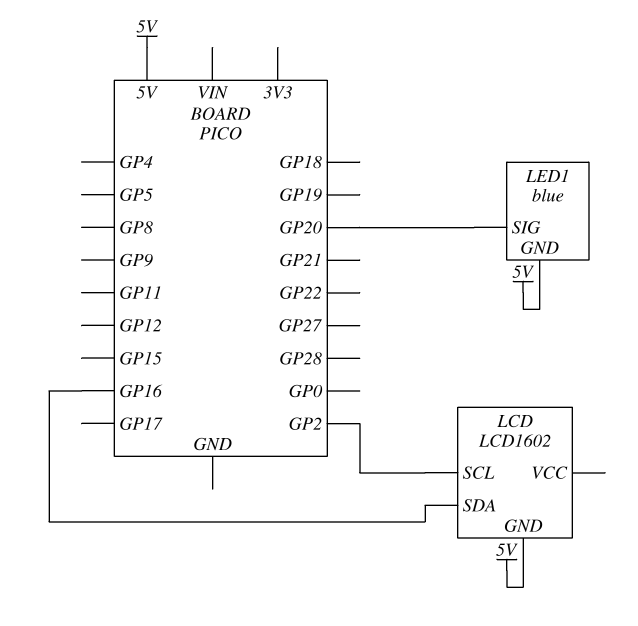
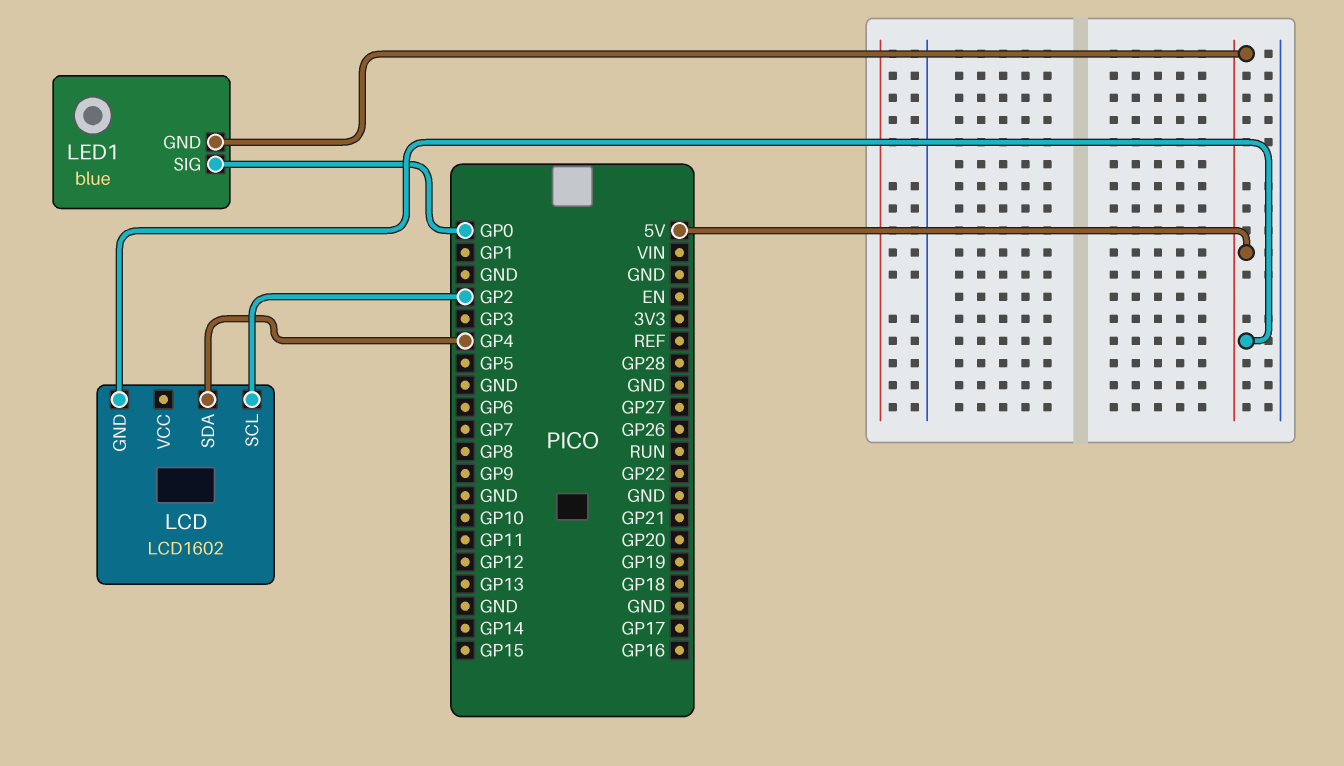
LCD pin SDA: GP16 -> GP4
LED1 pin SIG: GP20 -> GP0

